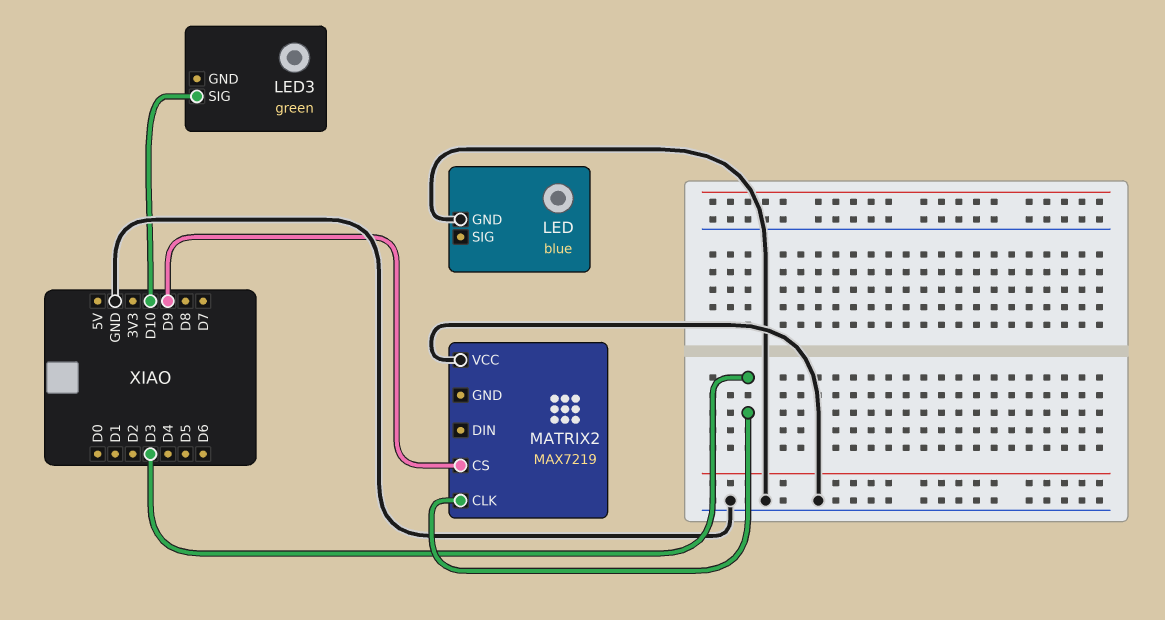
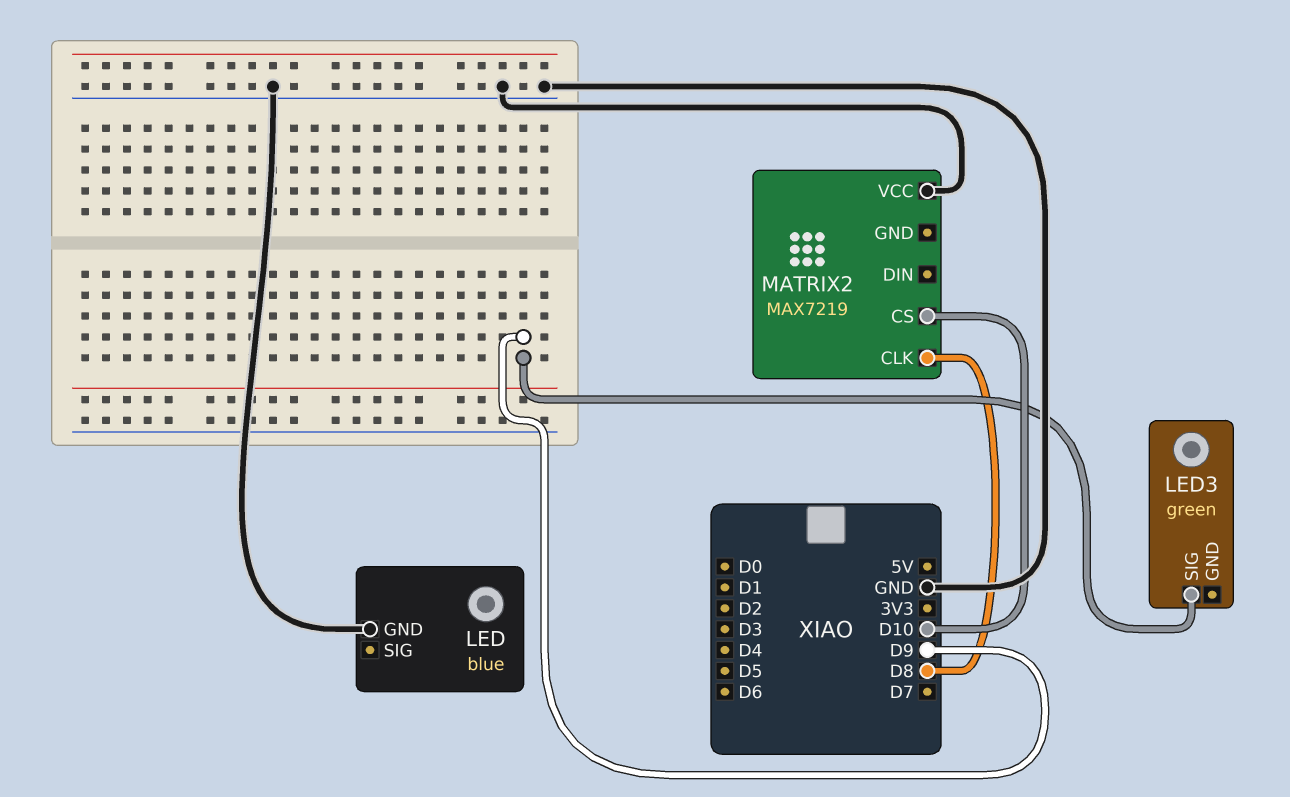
LED3 pin SIG: D10 -> D9
MATRIX2 pin CLK: D3 -> D8
MATRIX2 pin CS: D9 -> D10

